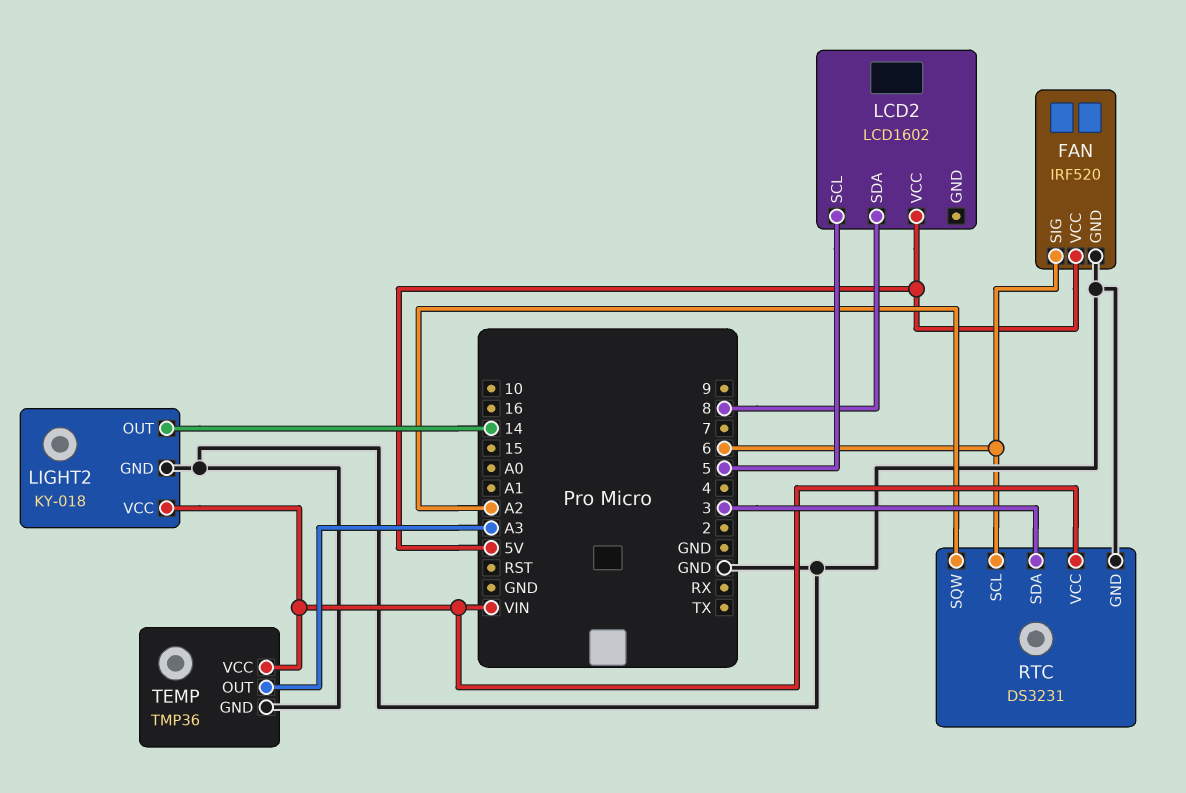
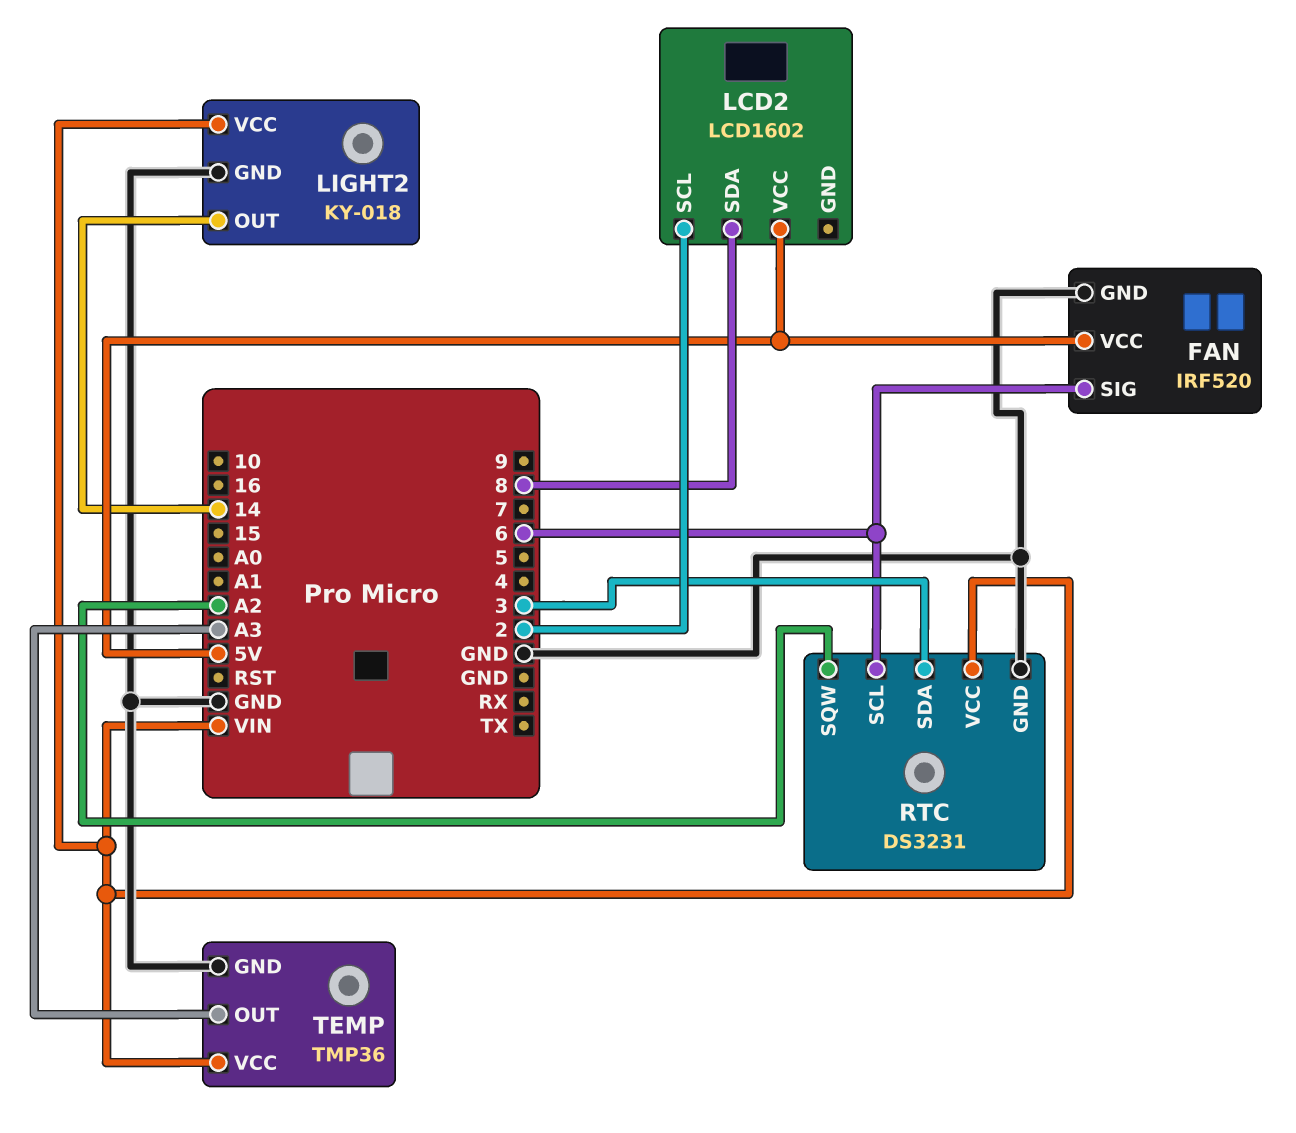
LCD2 pin SCL: 5 -> 2

